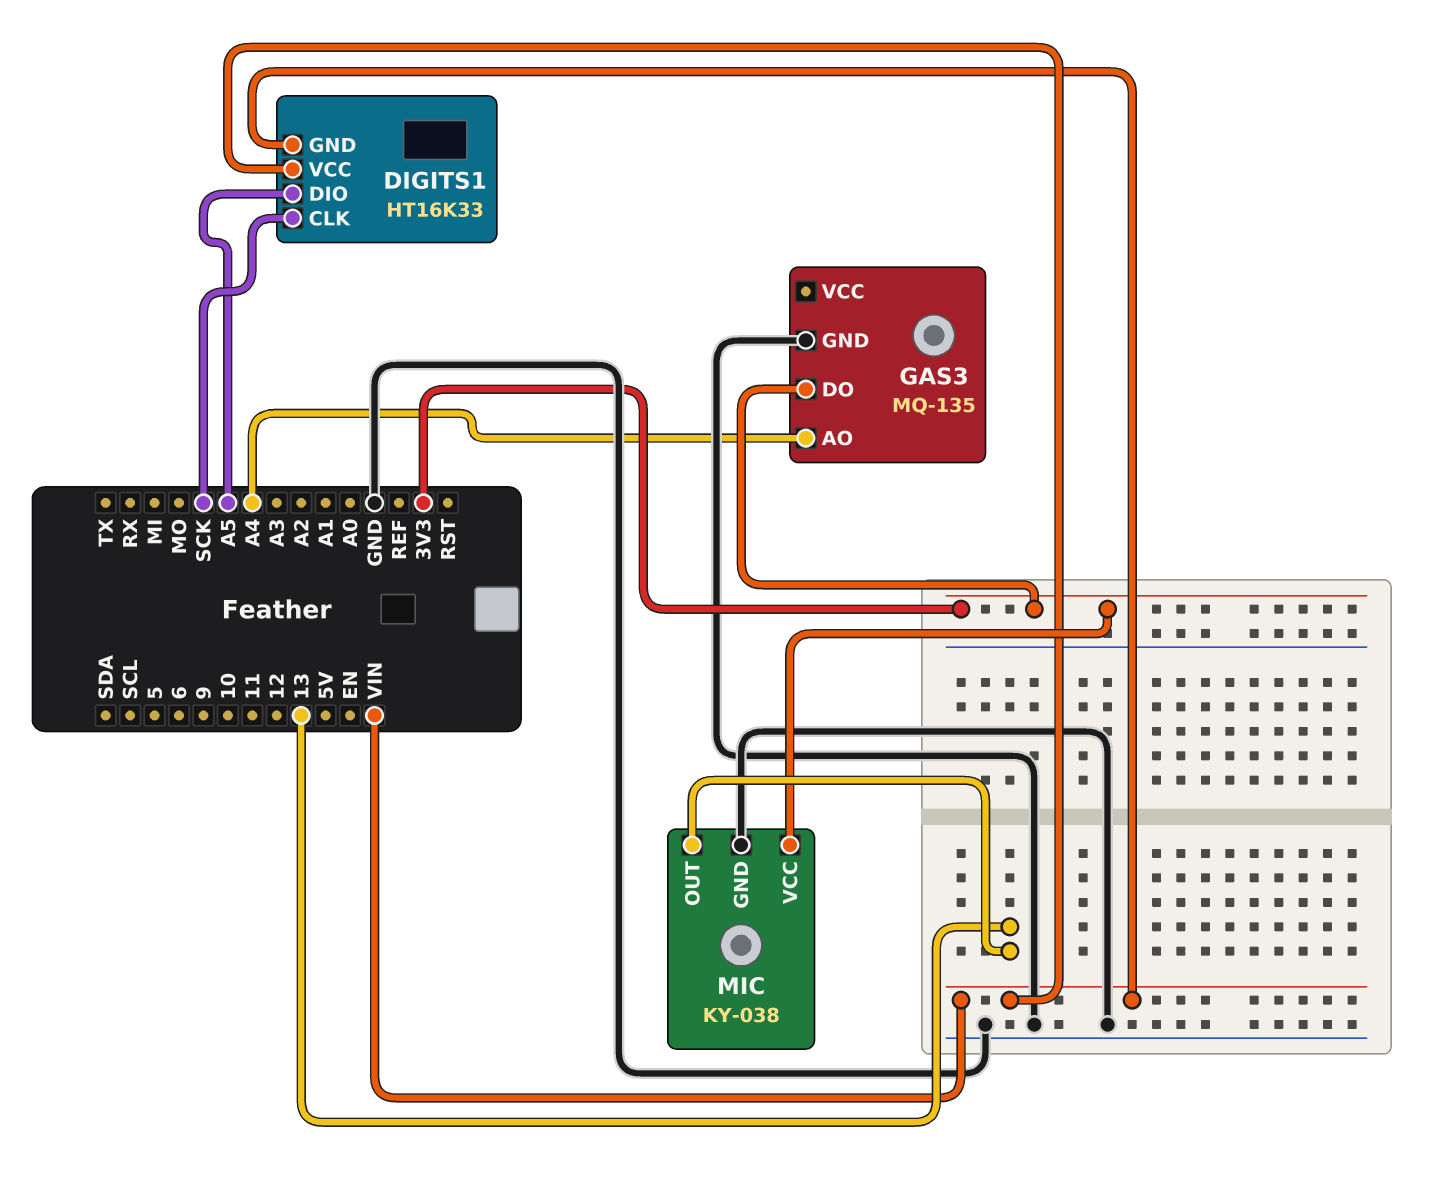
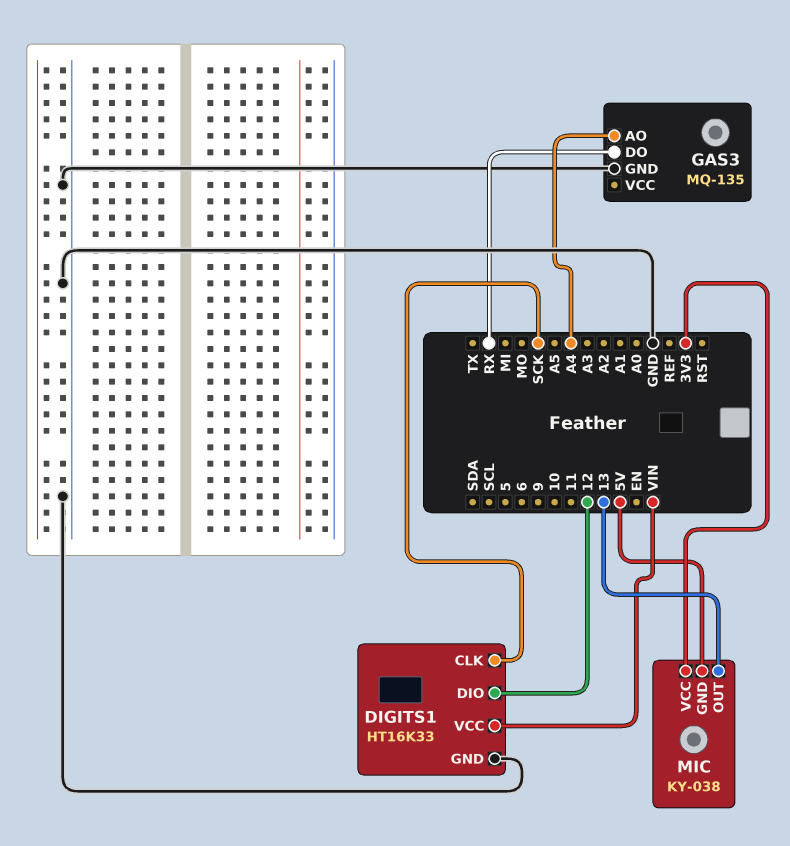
DIGITS1 pin DIO: A5 -> 12
DIGITS1 pin GND: VIN -> GND
GAS3 pin DO: 3V3 -> RX
MIC pin GND: GND -> 5V

